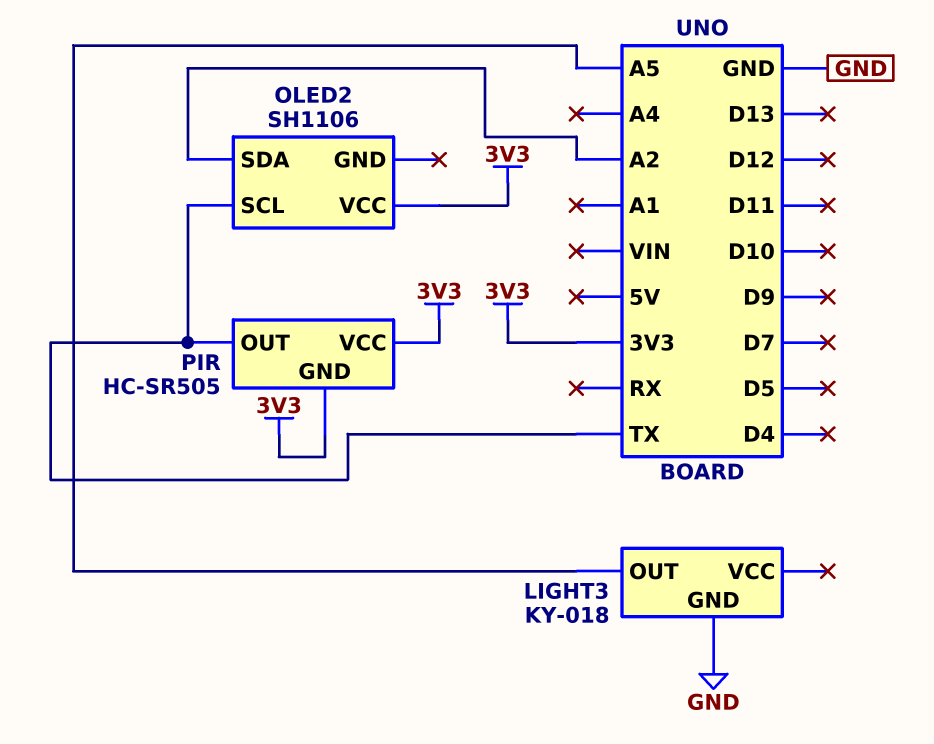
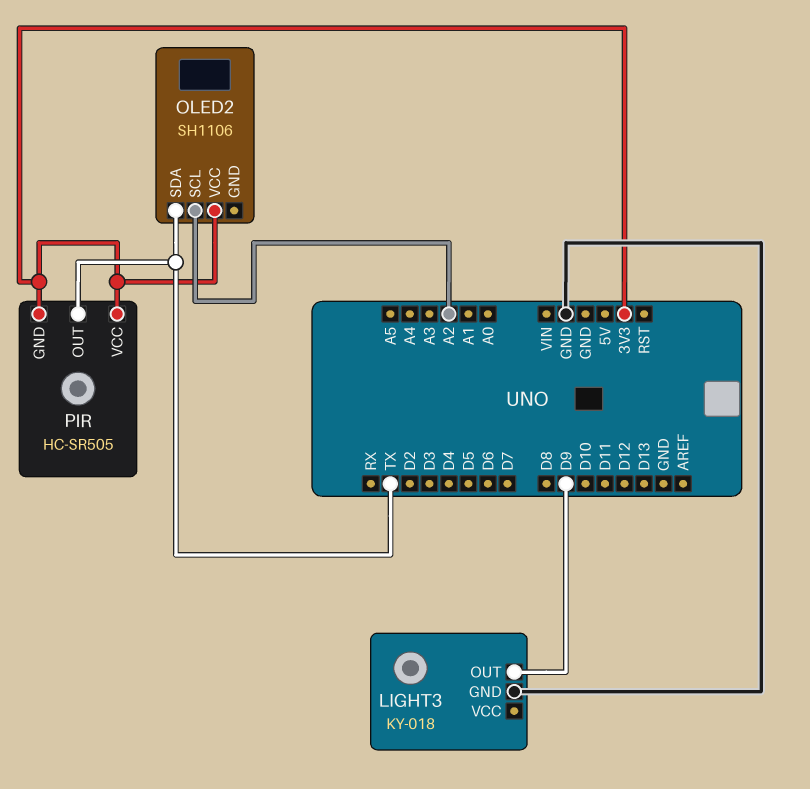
LIGHT3 pin OUT: A5 -> D9
OLED2 pin SCL: TX -> A2
OLED2 pin SDA: A2 -> TX

